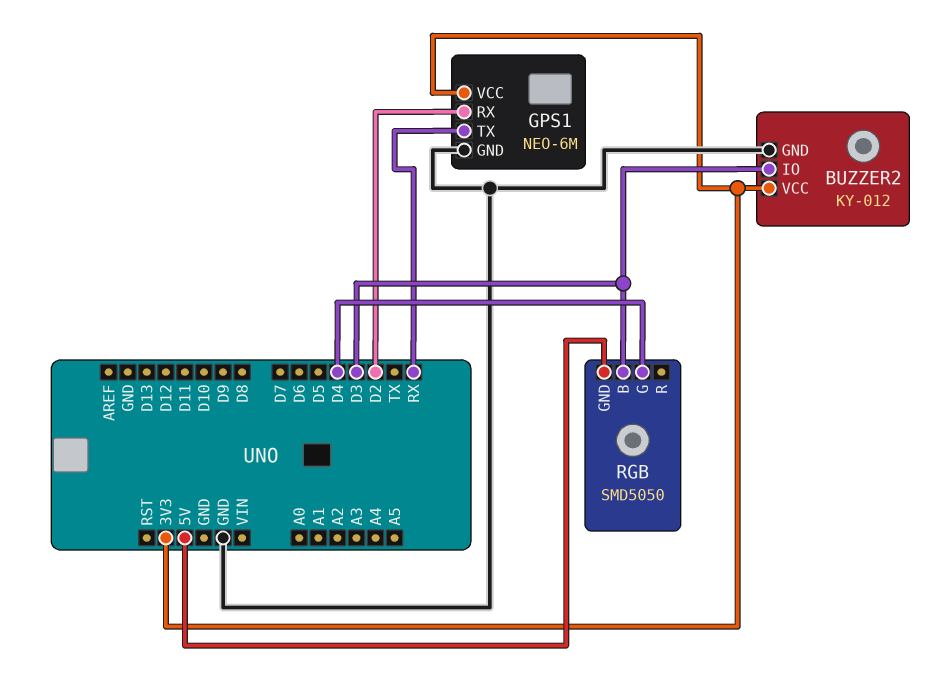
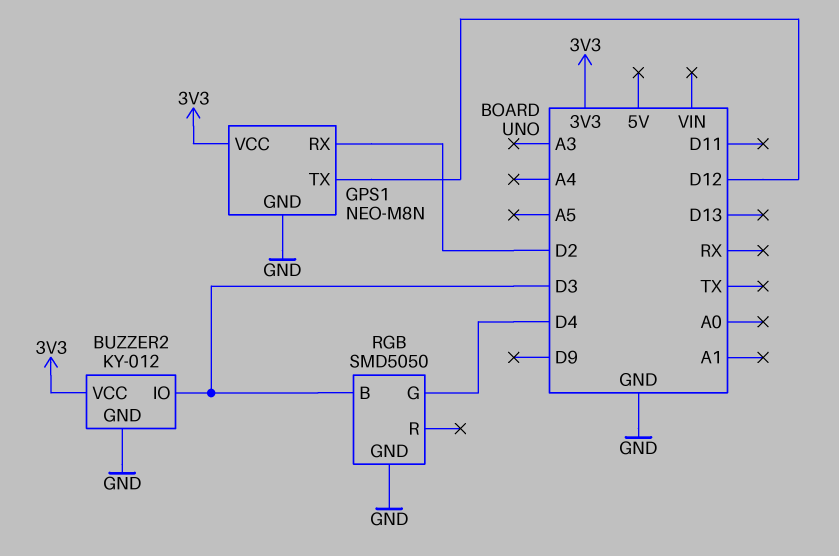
GPS1: NEO-6M -> NEO-M8N
GPS1 pin TX: RX -> D12
RGB pin GND: 5V -> GND

